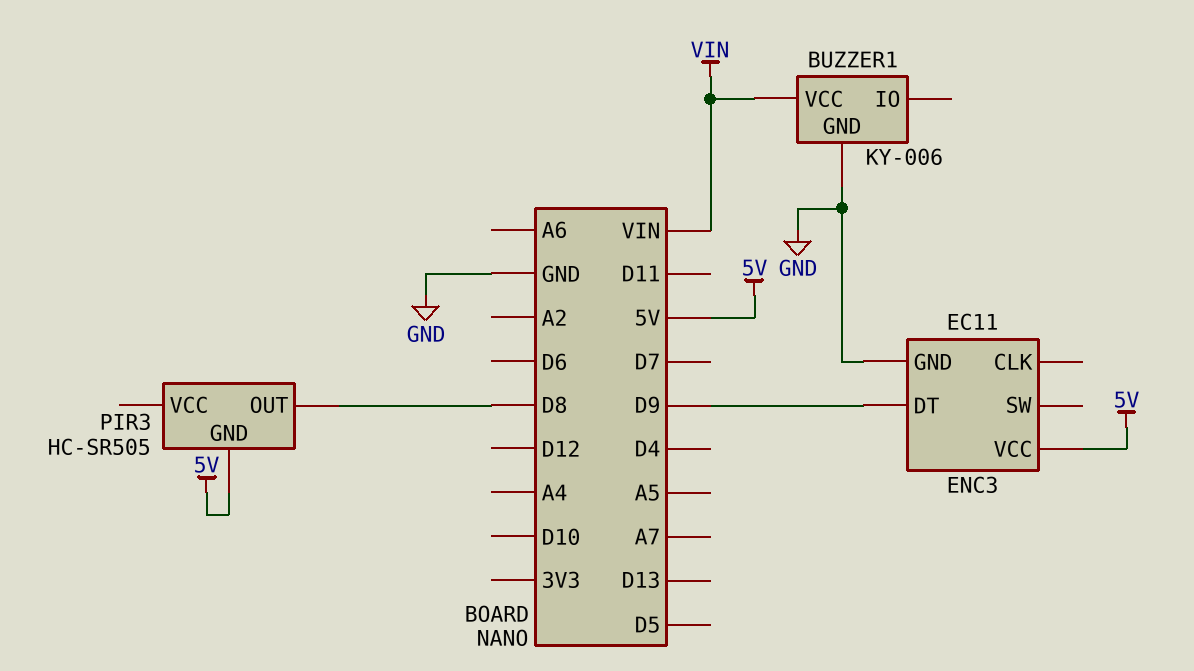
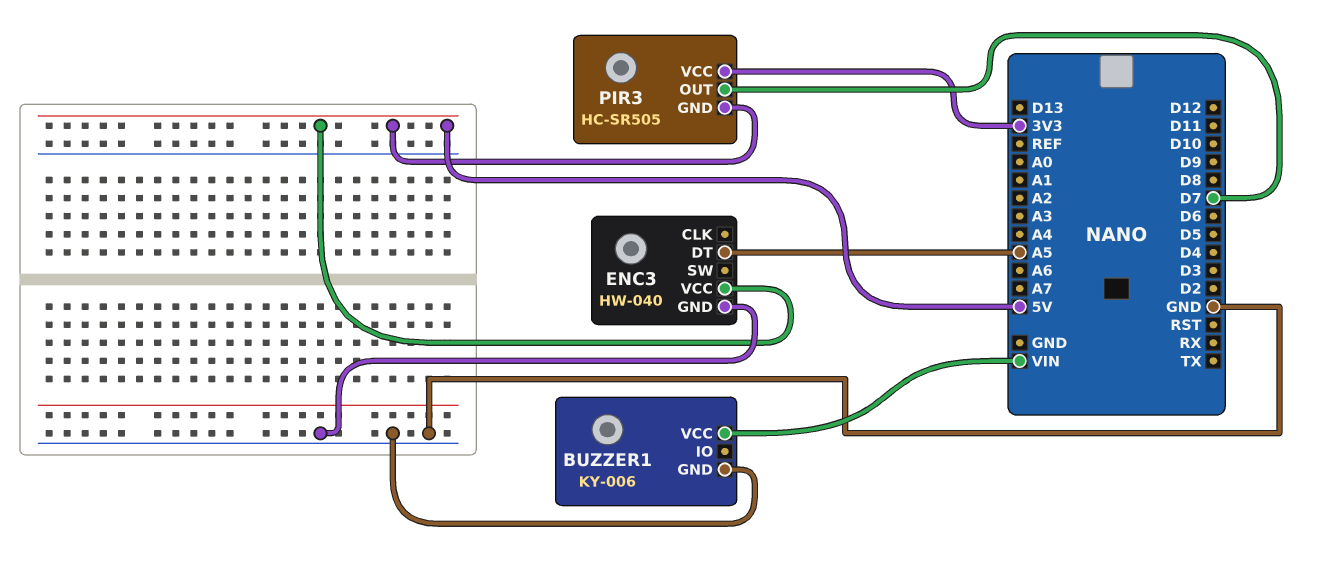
ENC3: EC11 -> HW-040
ENC3 pin DT: D9 -> A5
PIR3 pin OUT: D8 -> D7
PIR3 pin VCC: none -> 3V3

